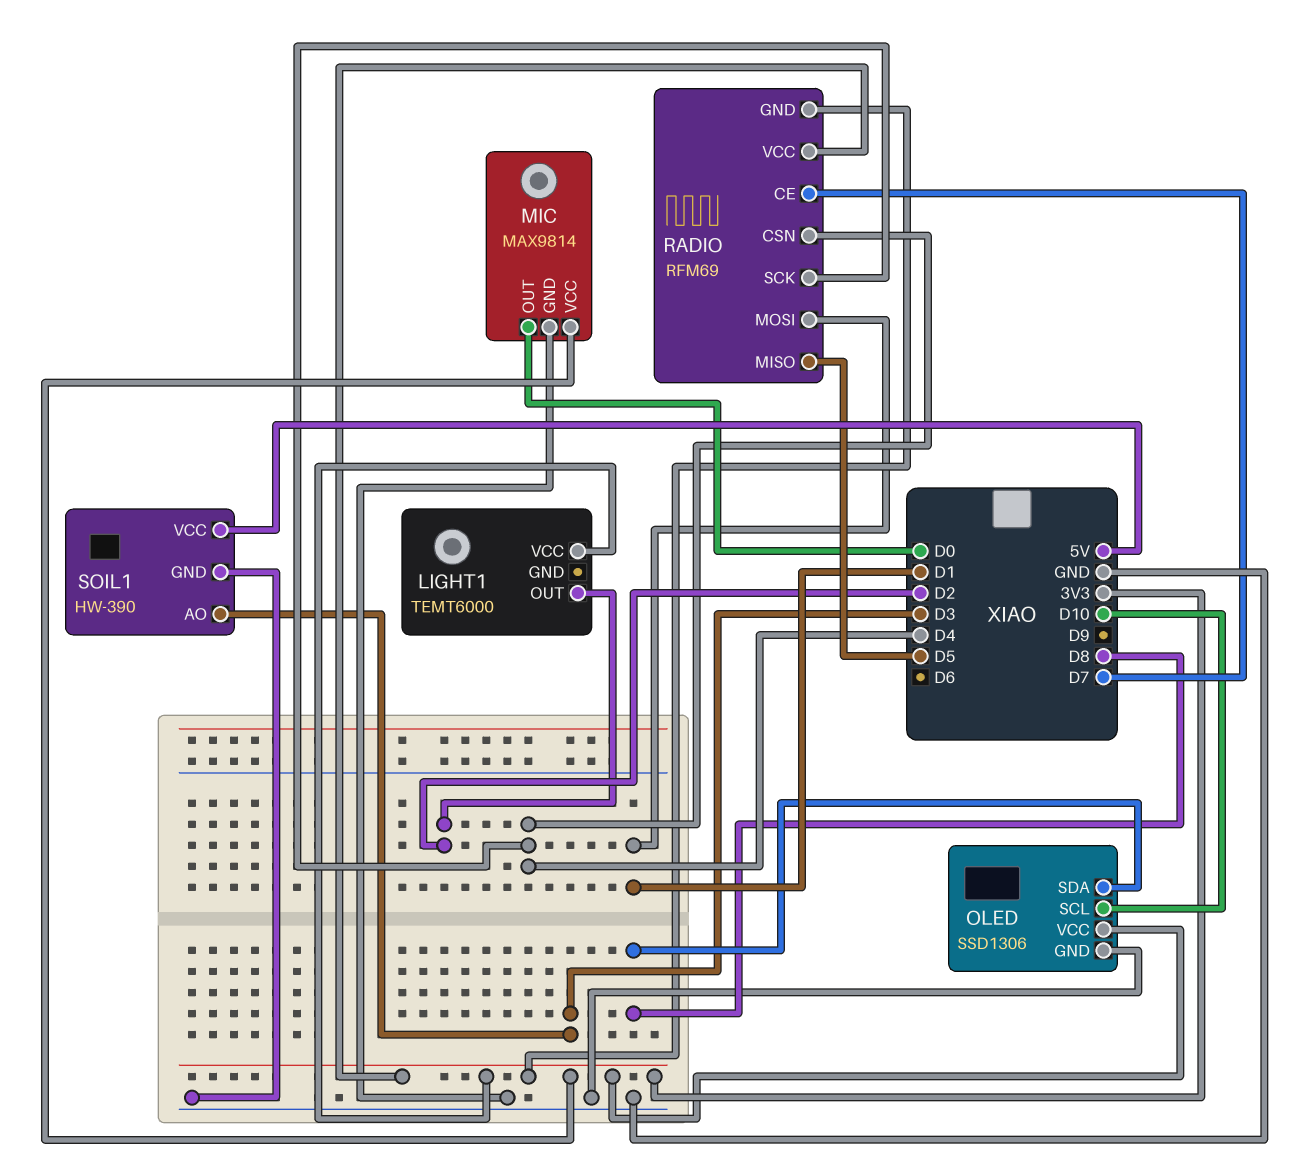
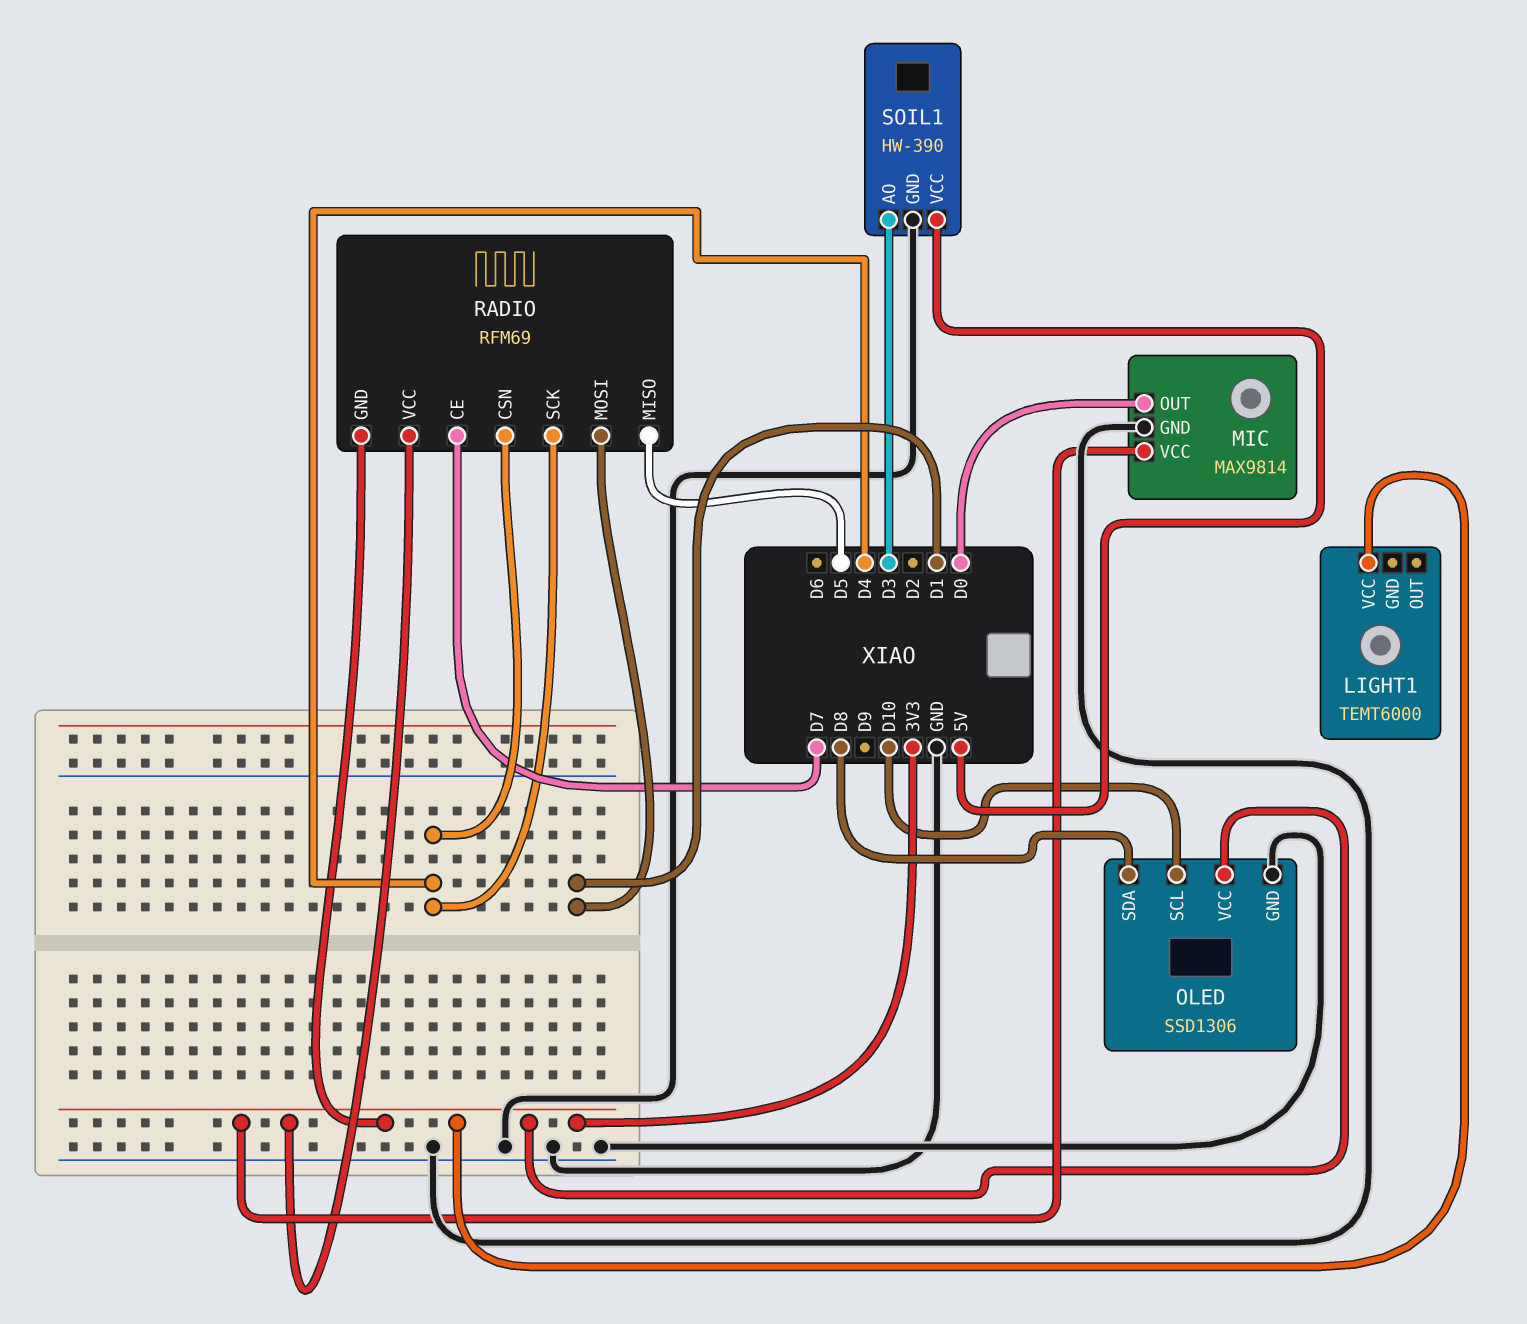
LIGHT1 pin OUT: D2 -> none

